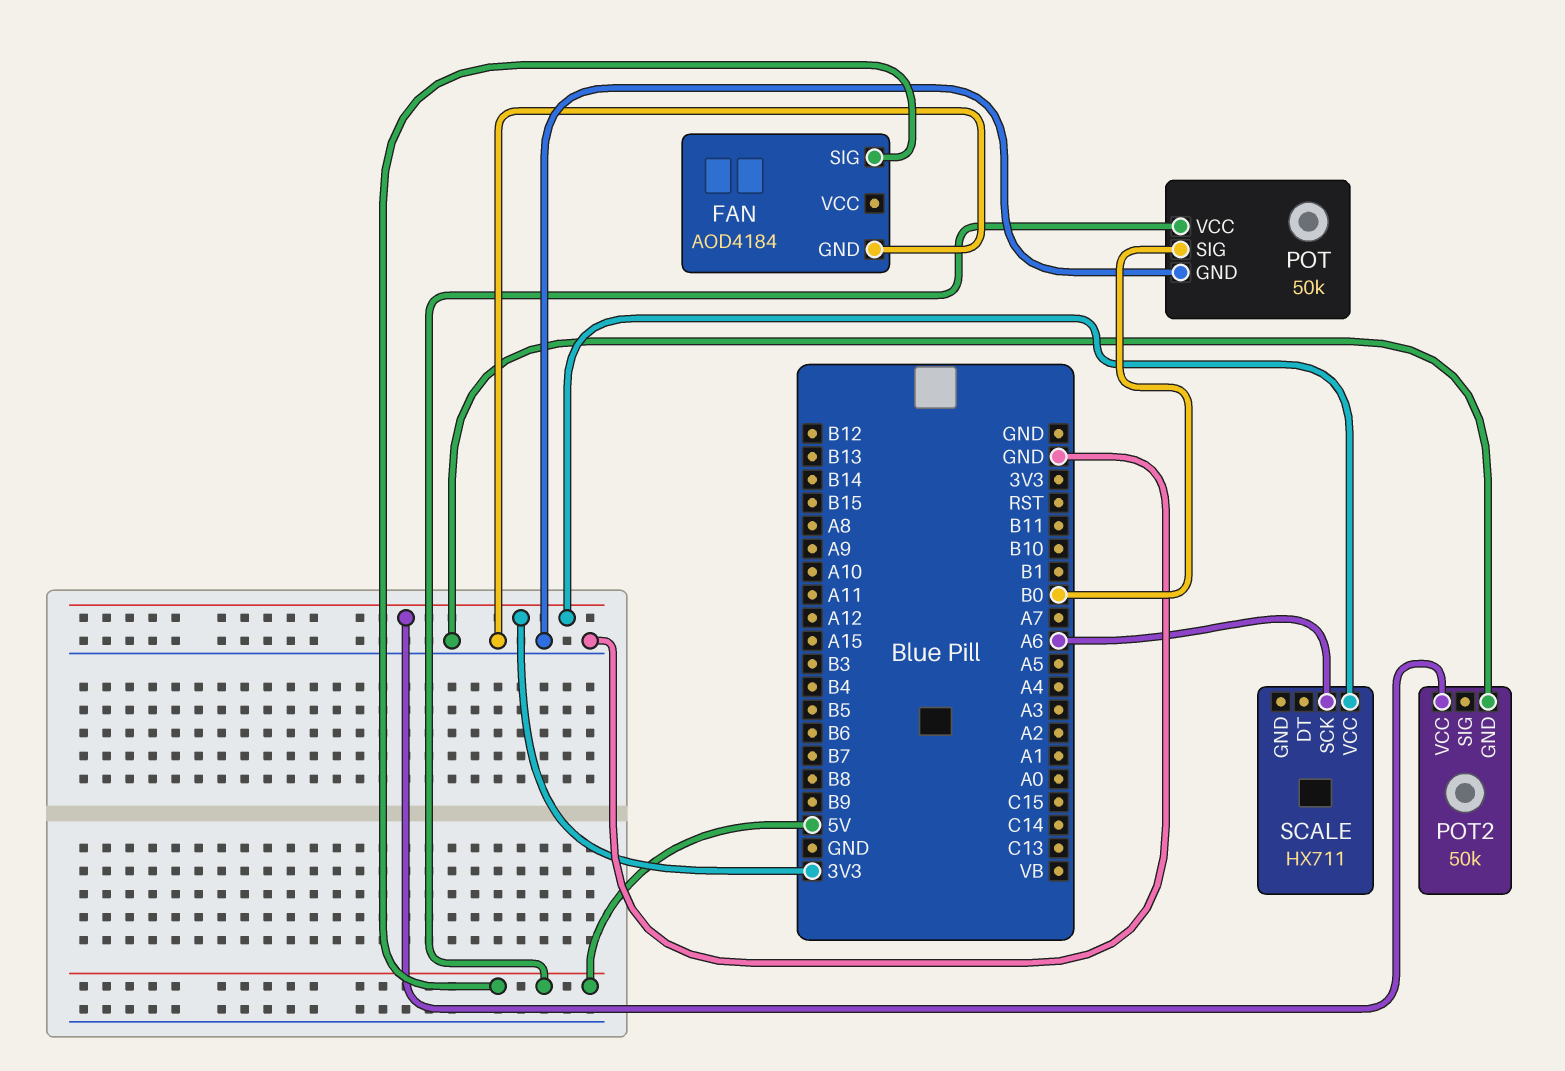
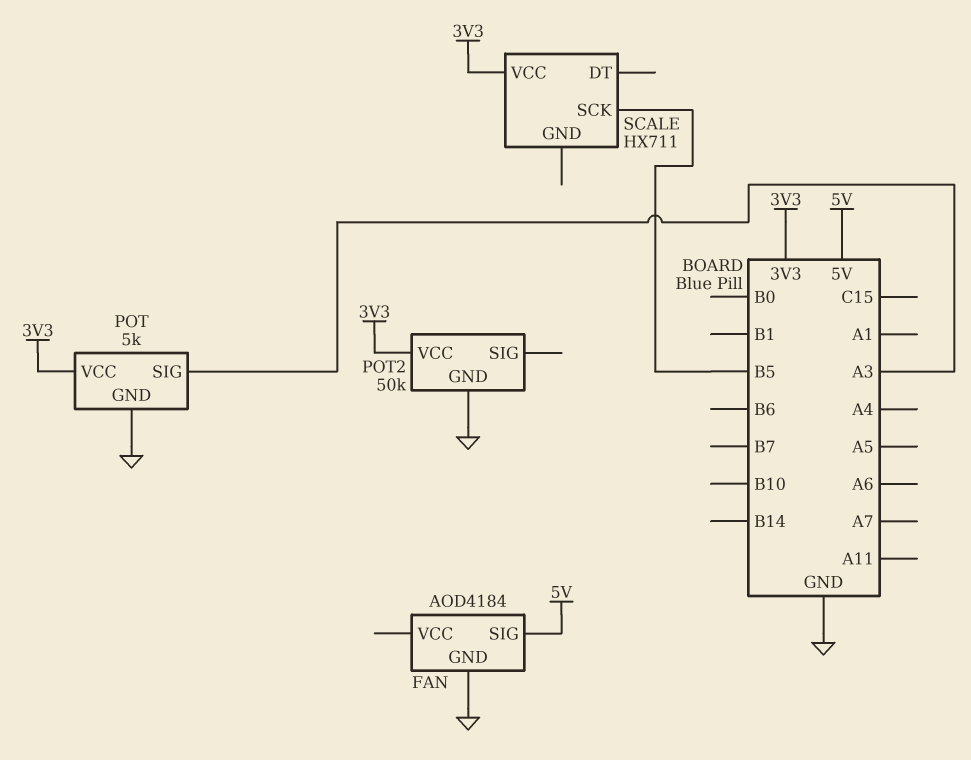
POT: 50k -> 5k
POT pin SIG: B0 -> A3
POT pin VCC: 5V -> 3V3
SCALE pin SCK: A6 -> B5

